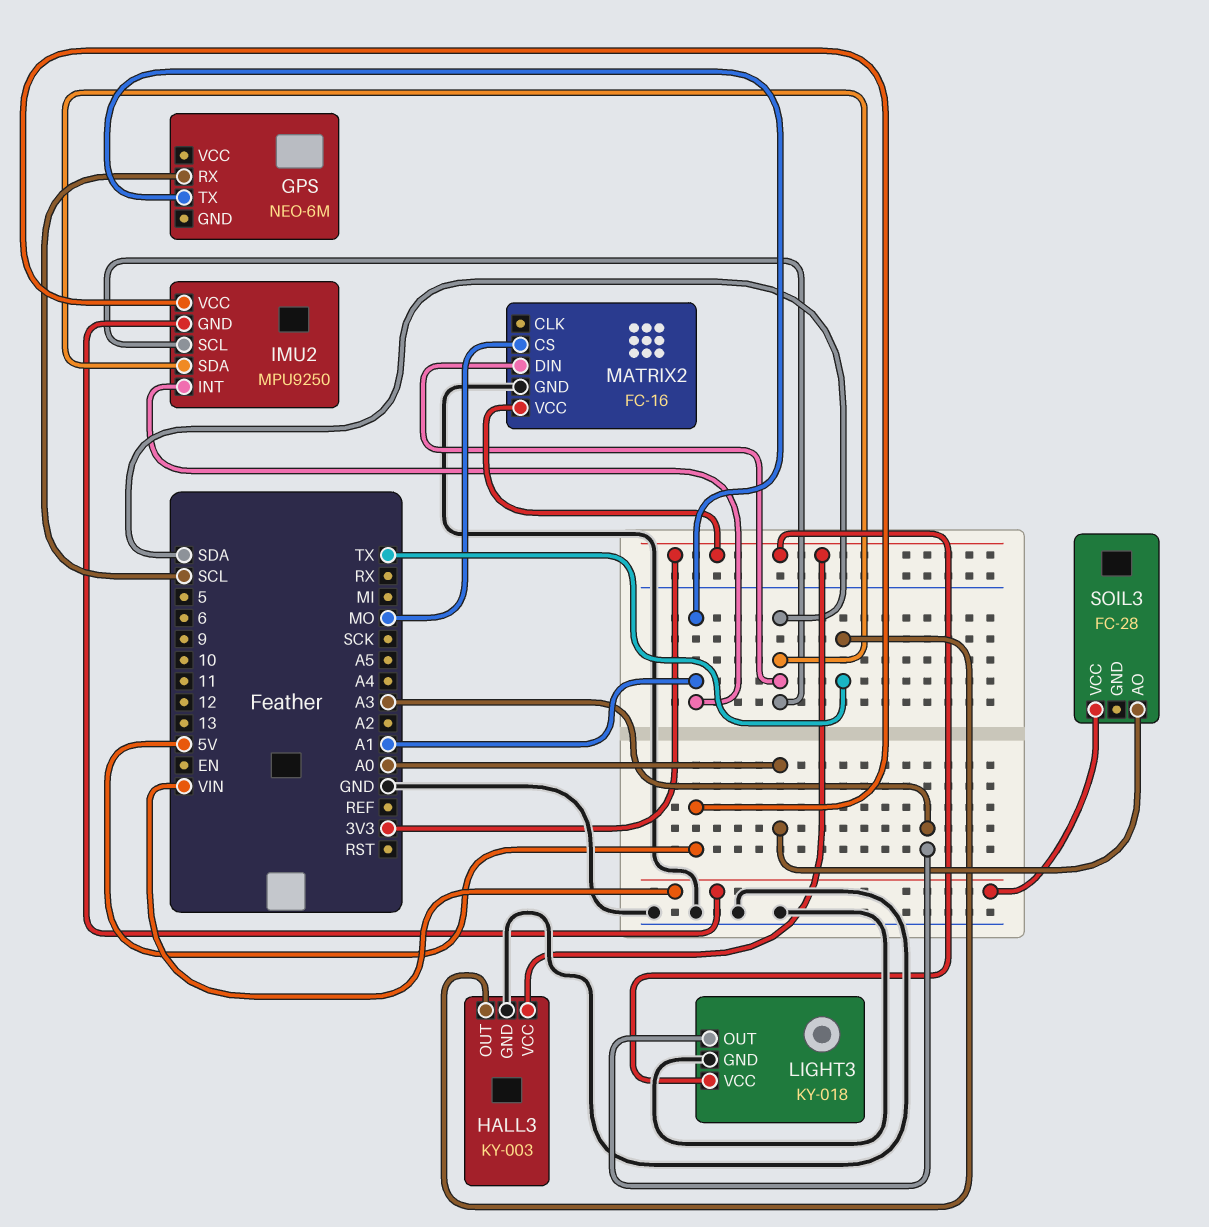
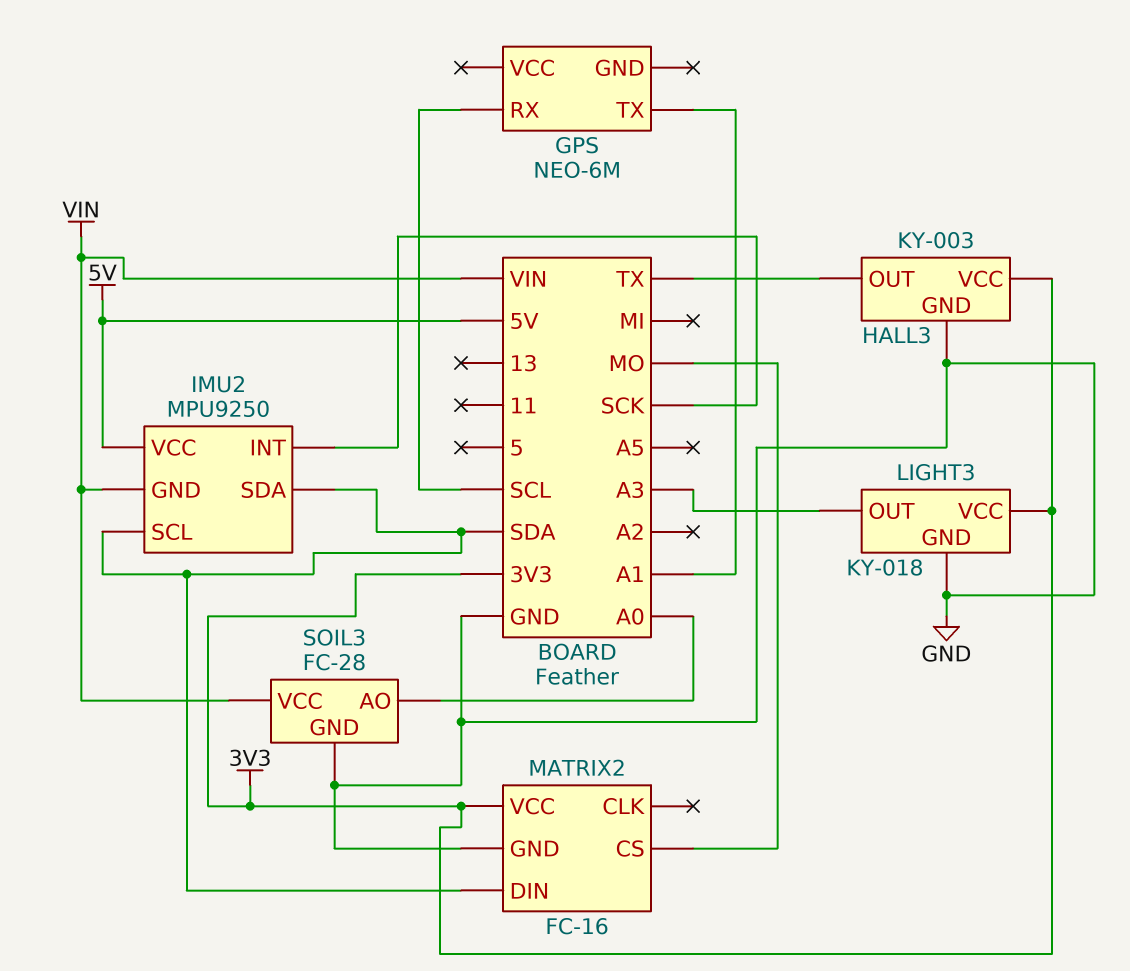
IMU2 pin INT: A1 -> SCK
SOIL3 pin GND: none -> GND

